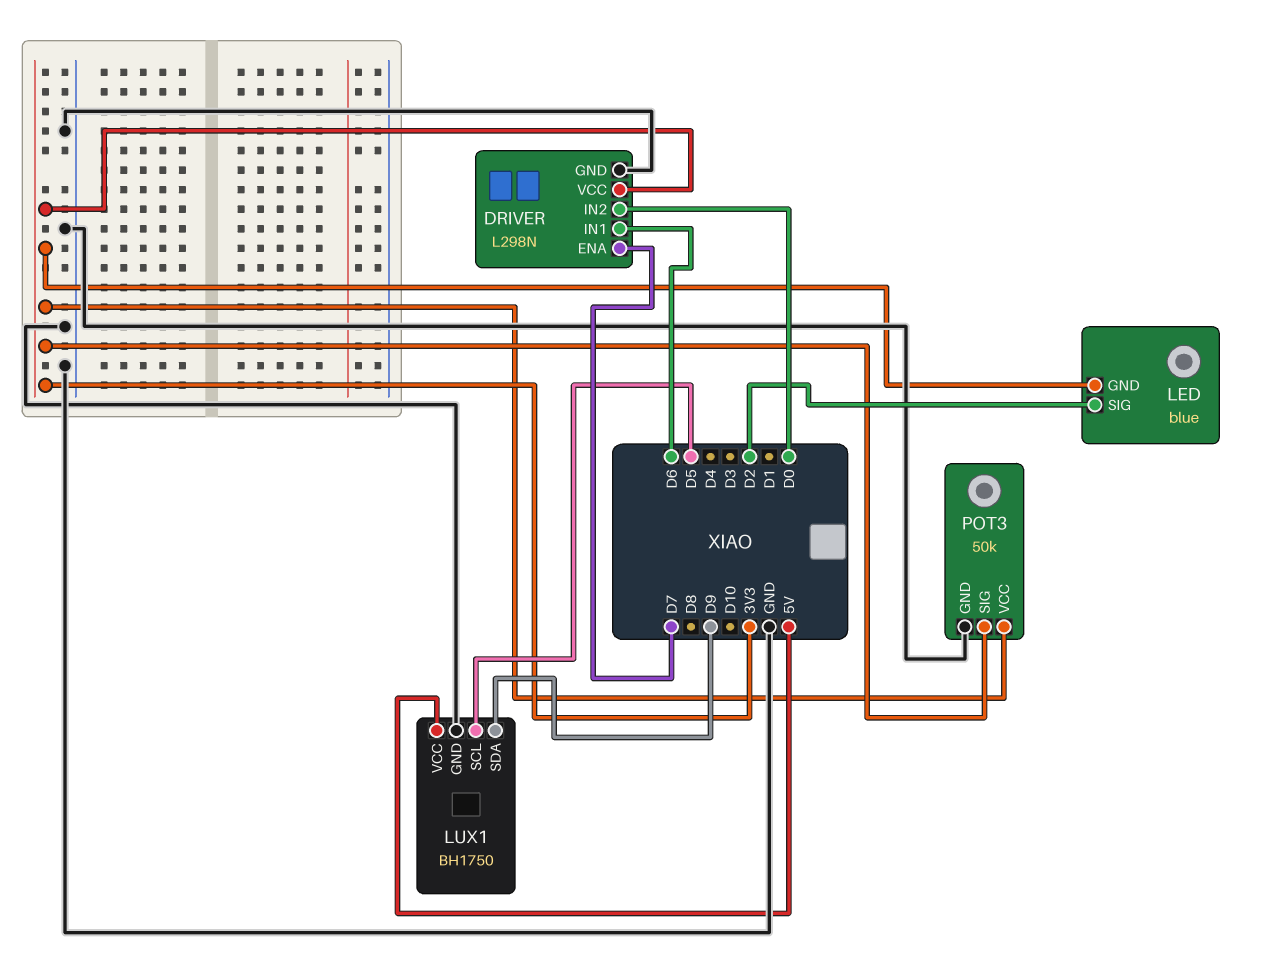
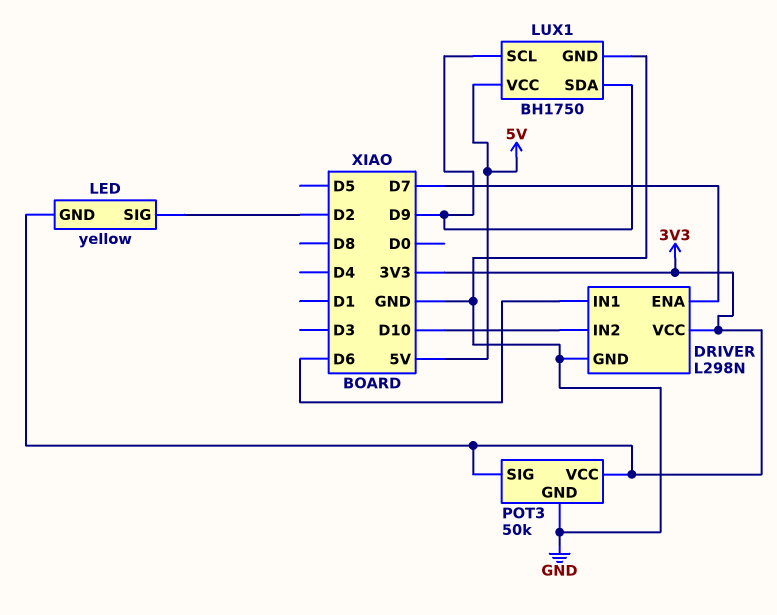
DRIVER pin IN2: D0 -> D10
LED: blue -> yellow
LUX1 pin SCL: D5 -> D9

